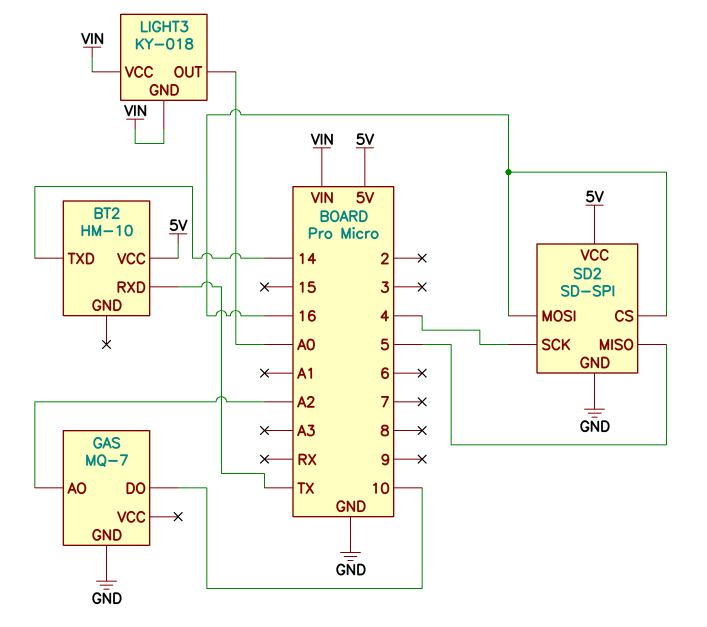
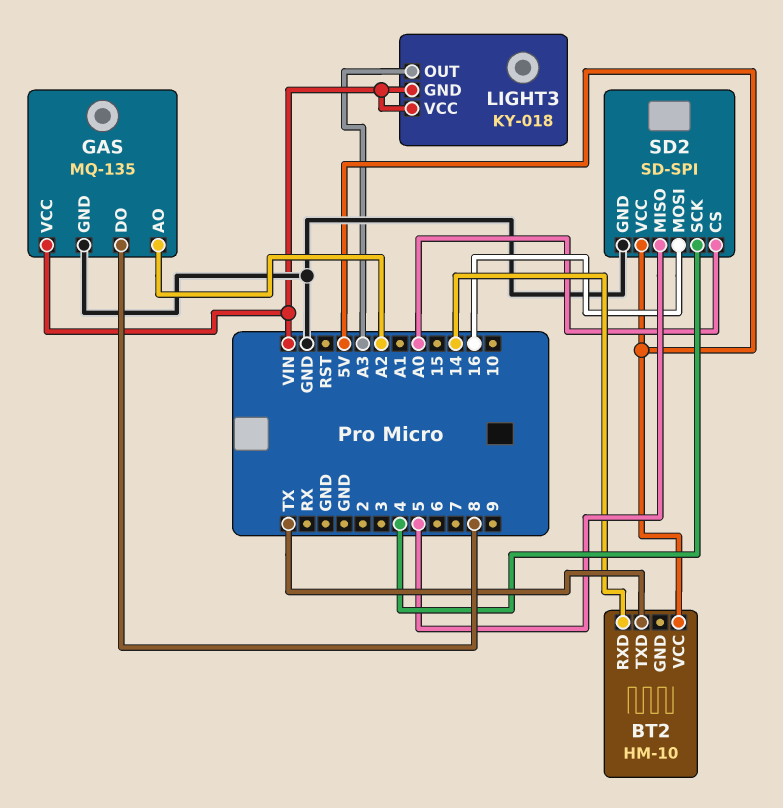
BT2 pin RXD: TX -> 14
BT2 pin TXD: 14 -> TX
GAS: MQ-7 -> MQ-135
GAS pin DO: 10 -> 8
GAS pin VCC: none -> VIN
LIGHT3 pin OUT: A0 -> A3
SD2 pin CS: 16 -> A0

